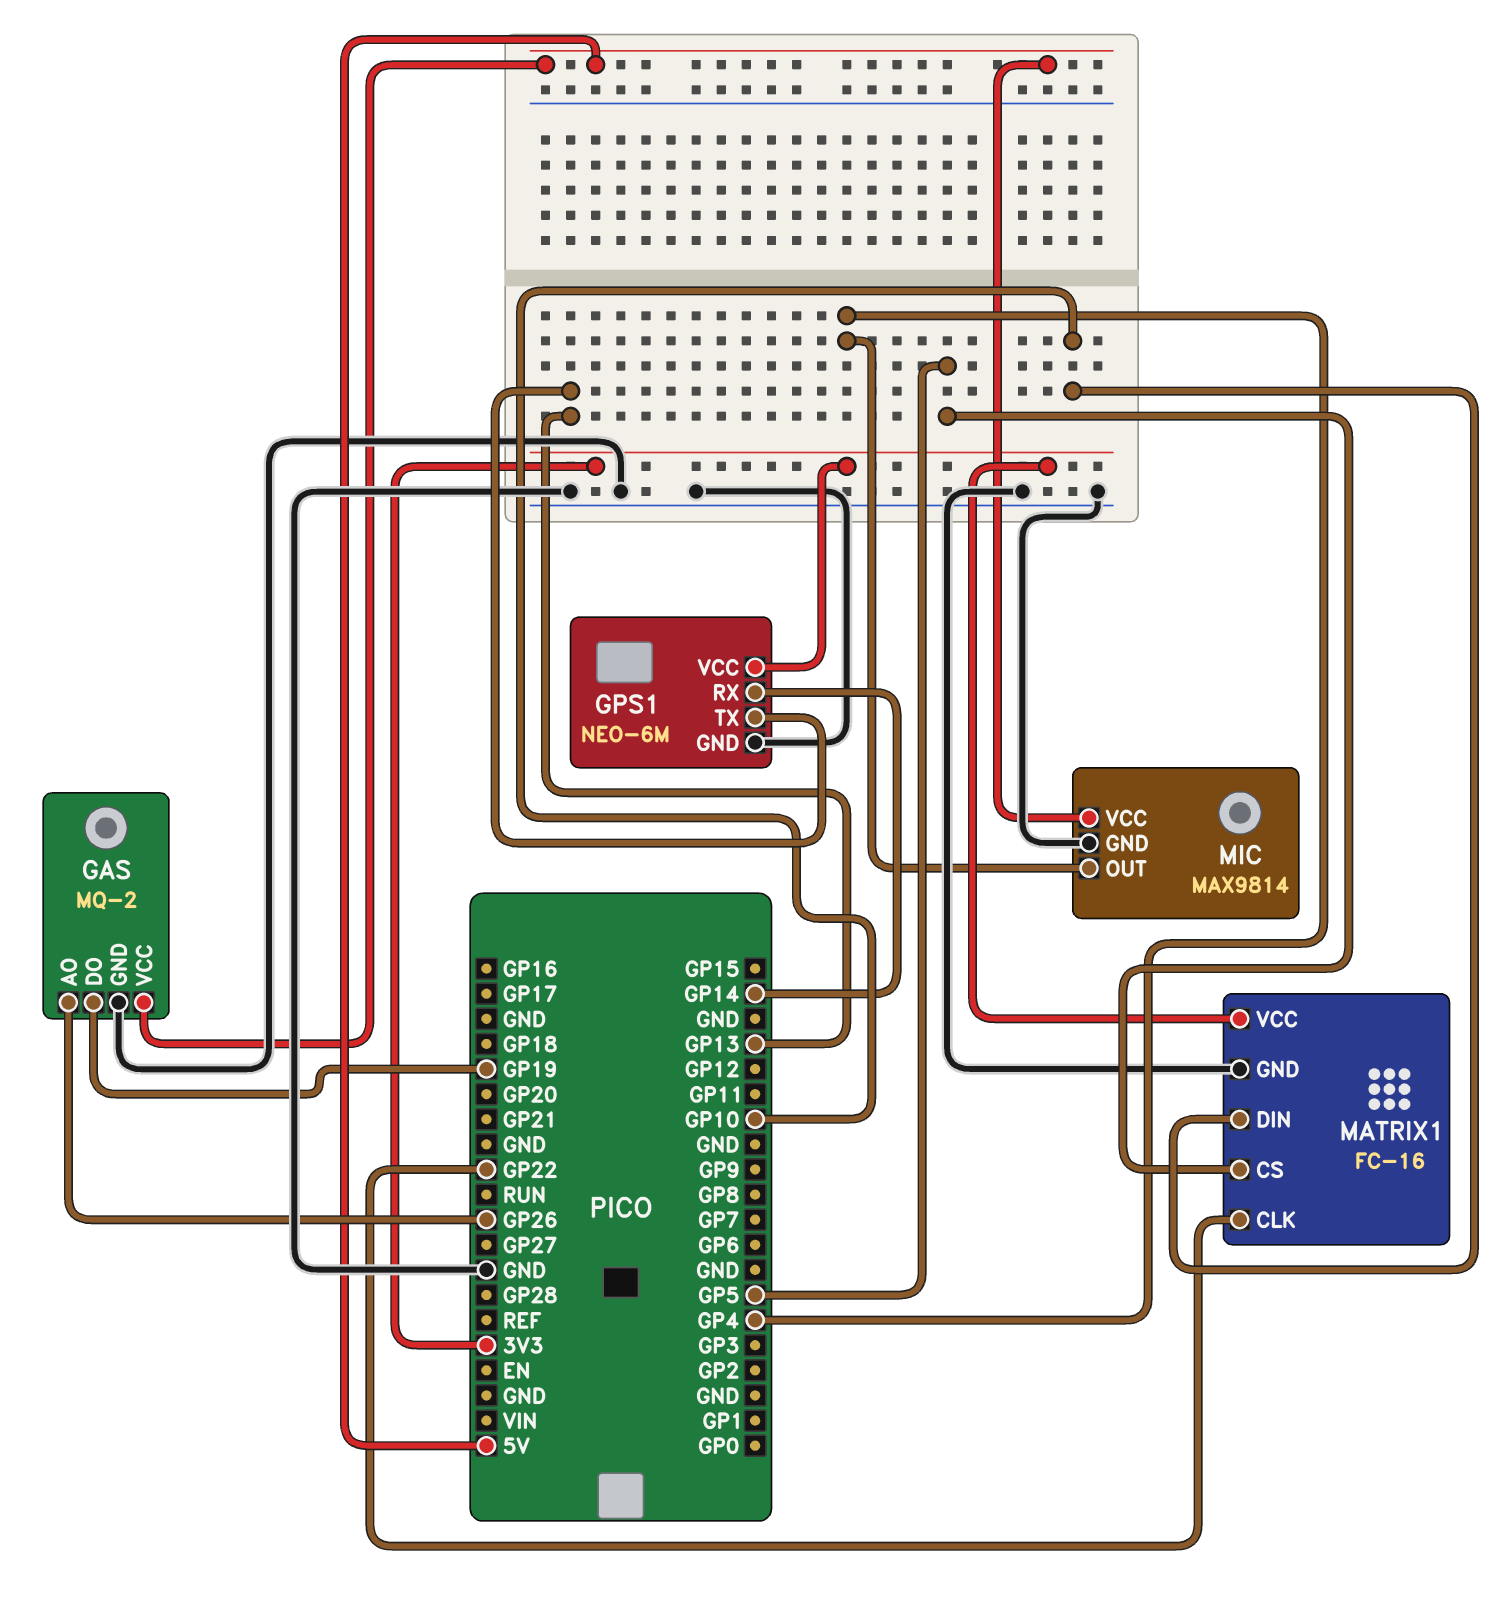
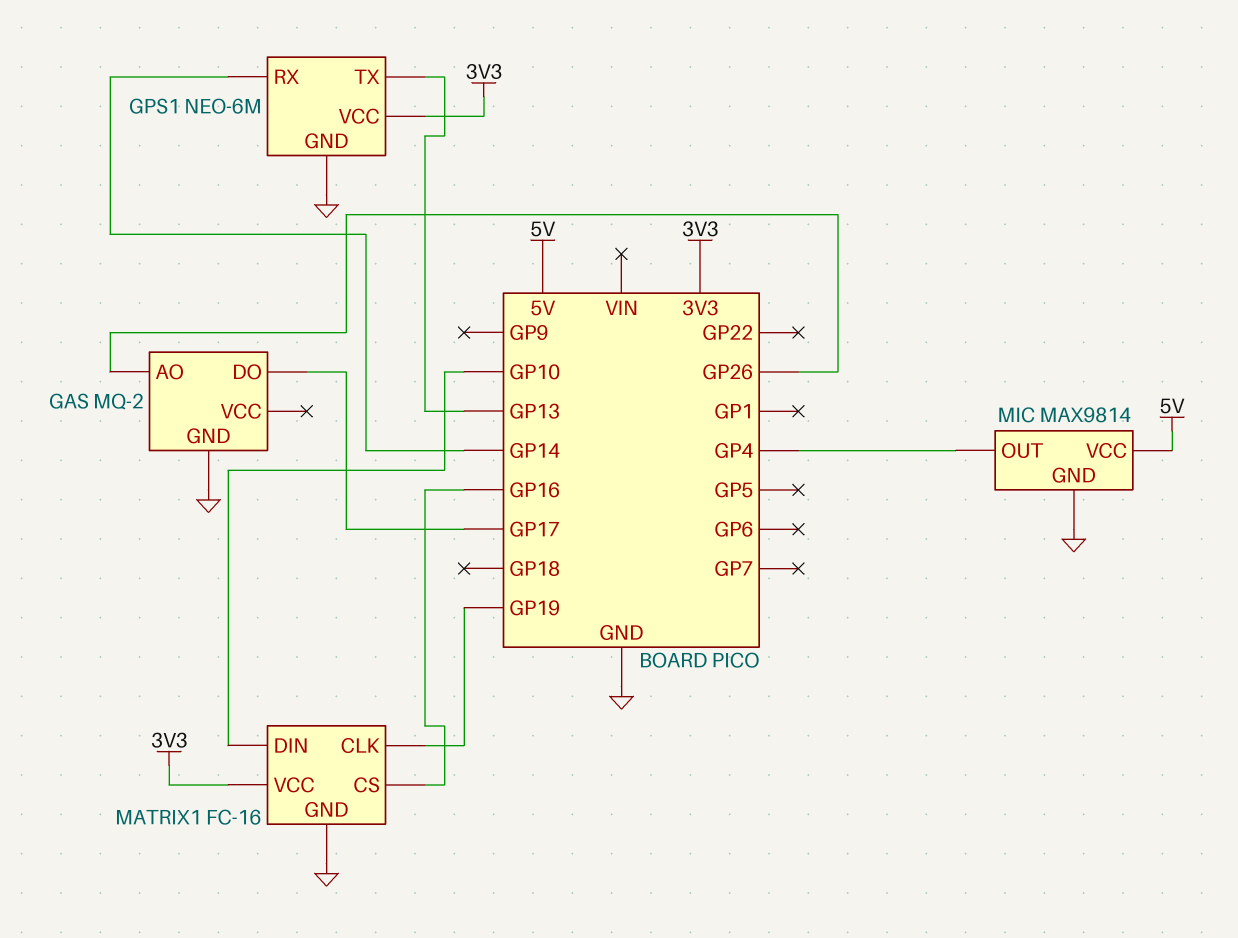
GAS pin DO: GP19 -> GP17
GAS pin VCC: 5V -> none
MATRIX1 pin CLK: GP22 -> GP19
MATRIX1 pin CS: GP5 -> GP16

